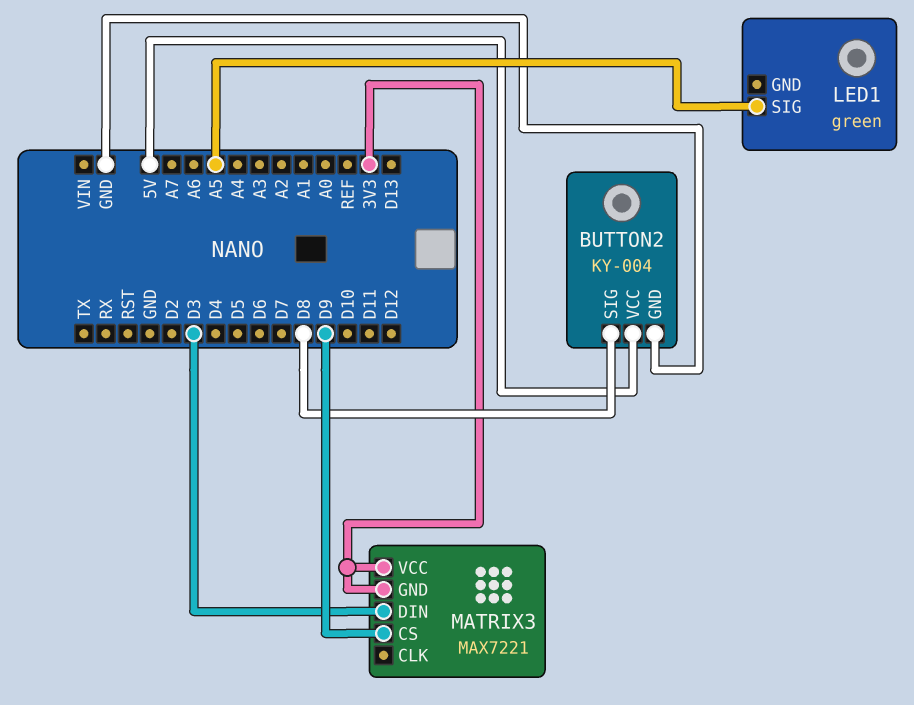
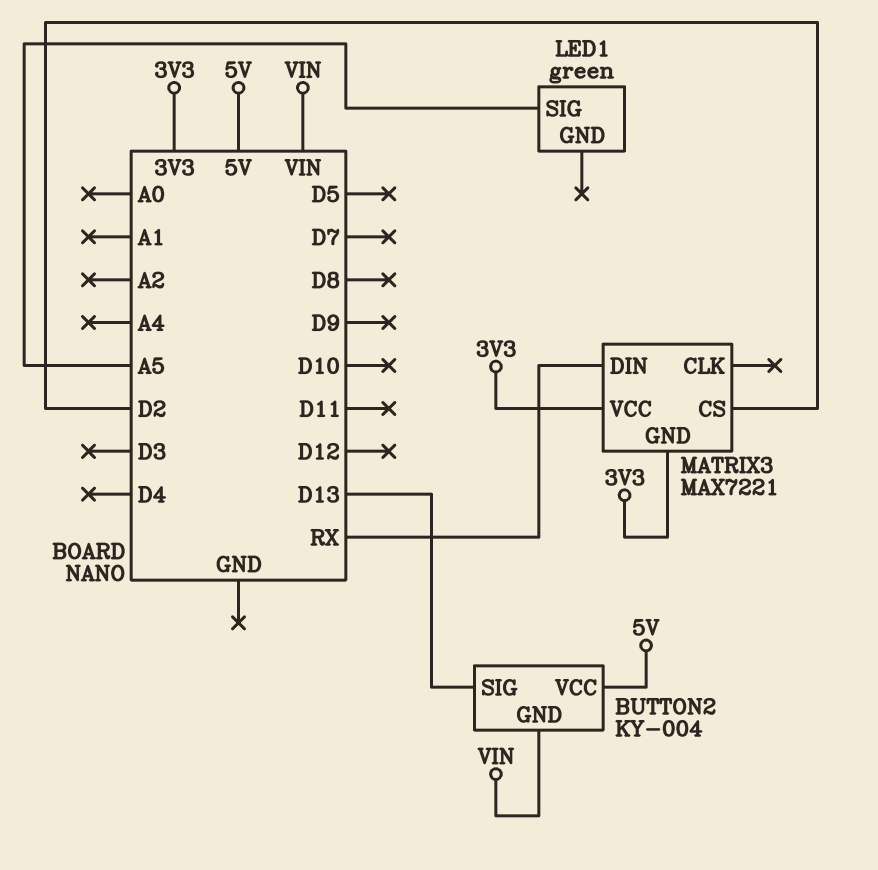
BUTTON2 pin GND: GND -> VIN
BUTTON2 pin SIG: D8 -> D13
MATRIX3 pin CS: D9 -> D2
MATRIX3 pin DIN: D3 -> RX

